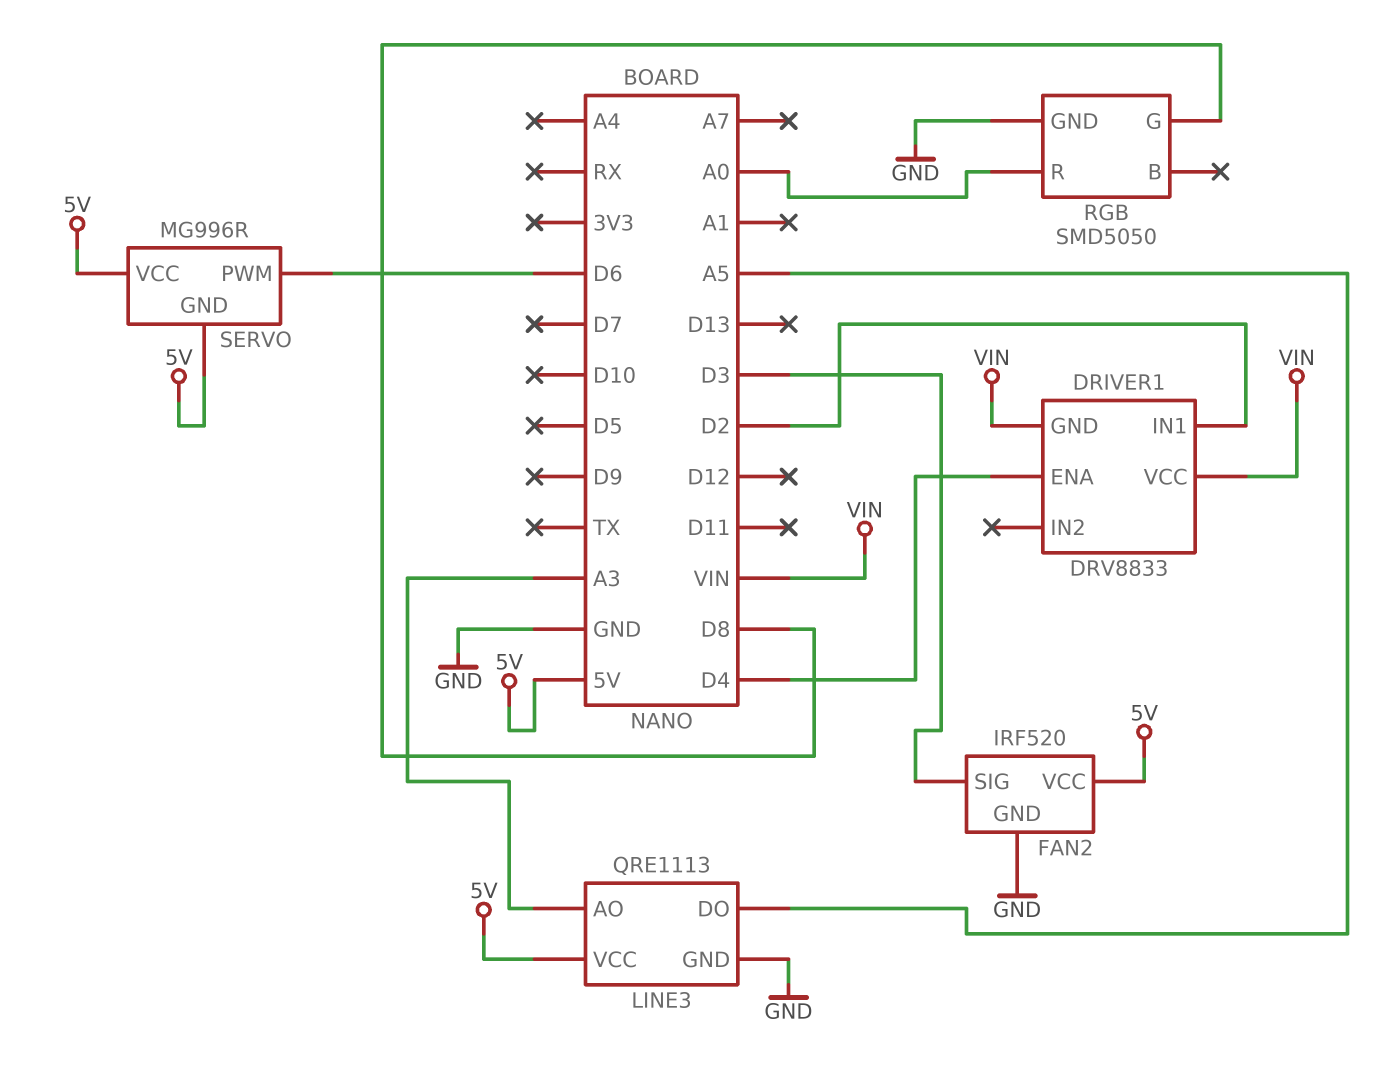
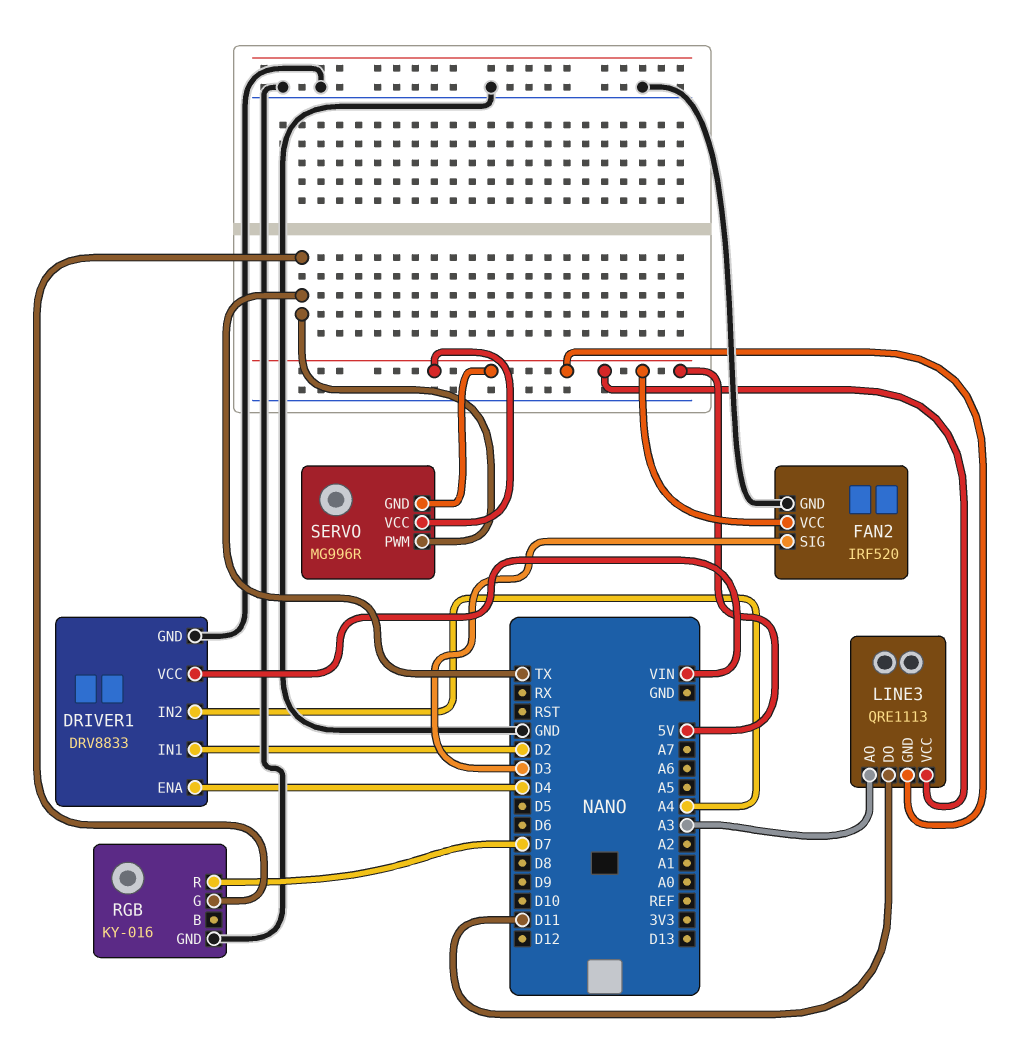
DRIVER1 pin GND: VIN -> GND
DRIVER1 pin IN2: none -> A4
LINE3 pin DO: A5 -> D11
LINE3 pin GND: GND -> 5V
RGB: SMD5050 -> KY-016
RGB pin G: D8 -> TX
RGB pin R: A0 -> D7
SERVO pin PWM: D6 -> TX

